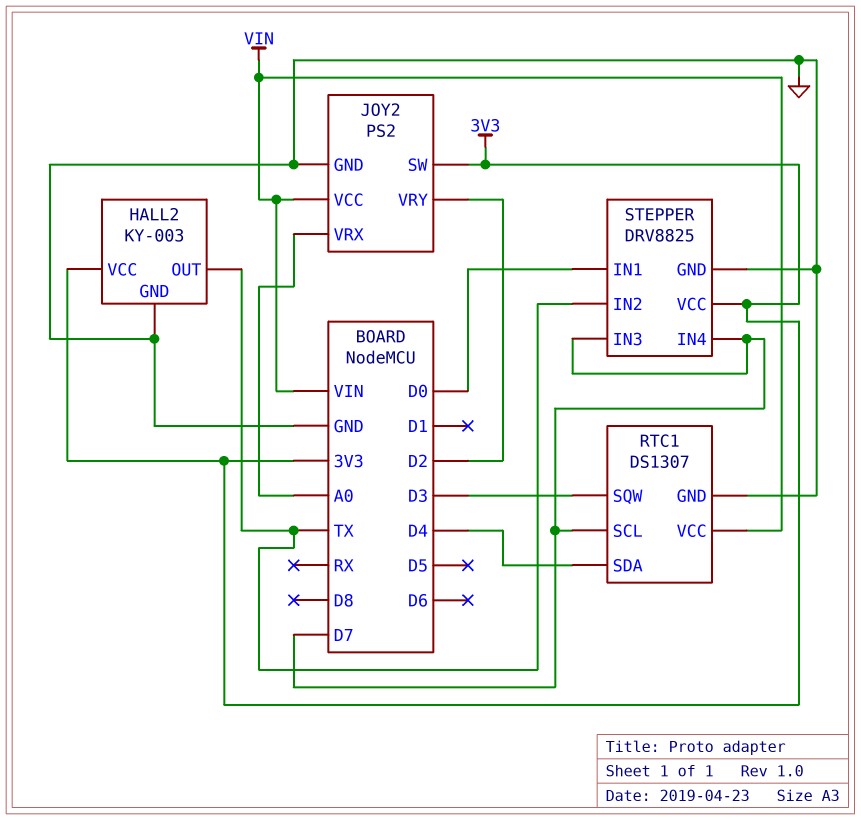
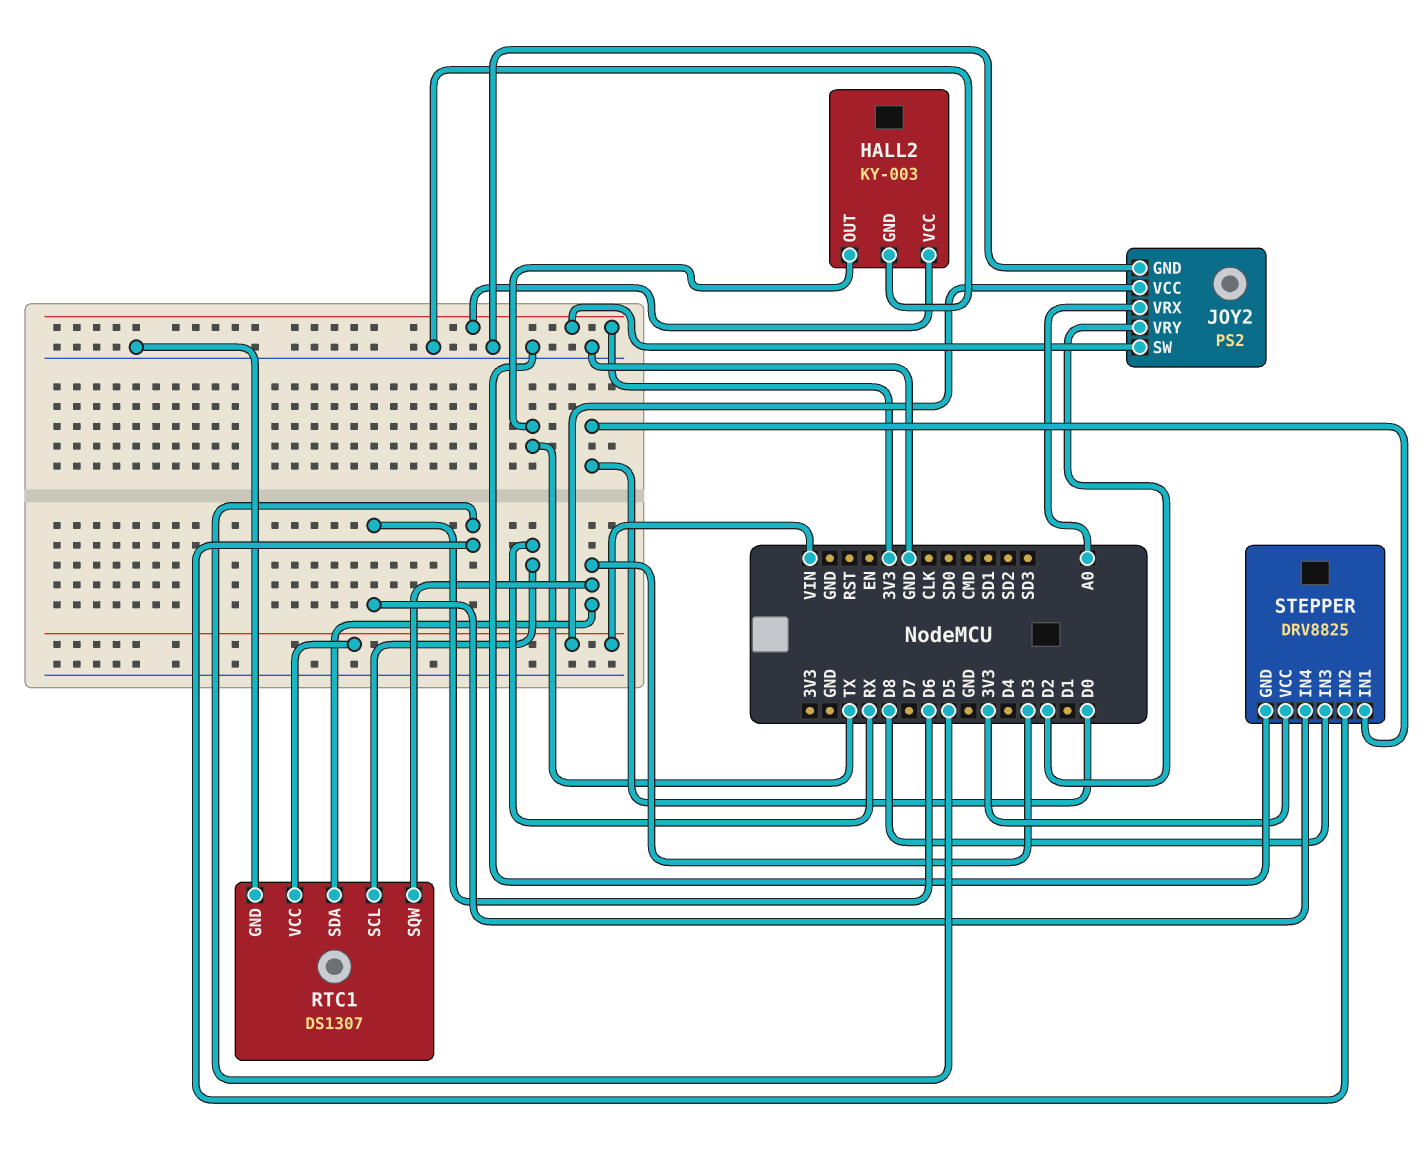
RTC1 pin SCL: D7 -> RX
RTC1 pin SDA: D4 -> D3
STEPPER pin IN2: TX -> D5
STEPPER pin IN3: D7 -> D8
STEPPER pin IN4: D7 -> D6

